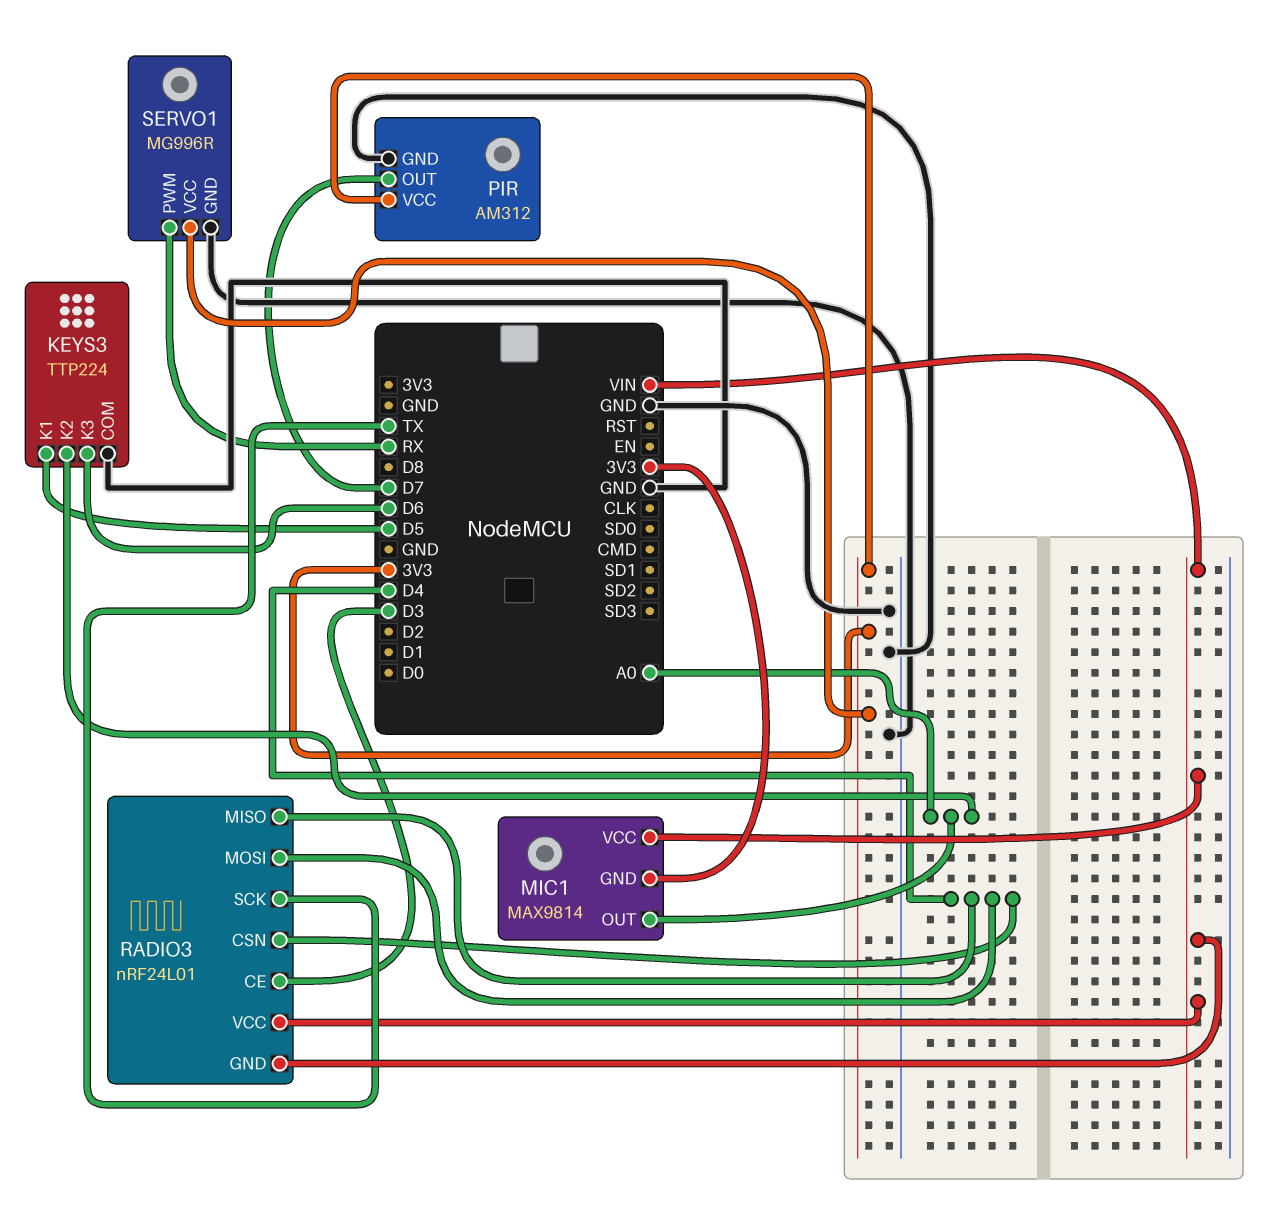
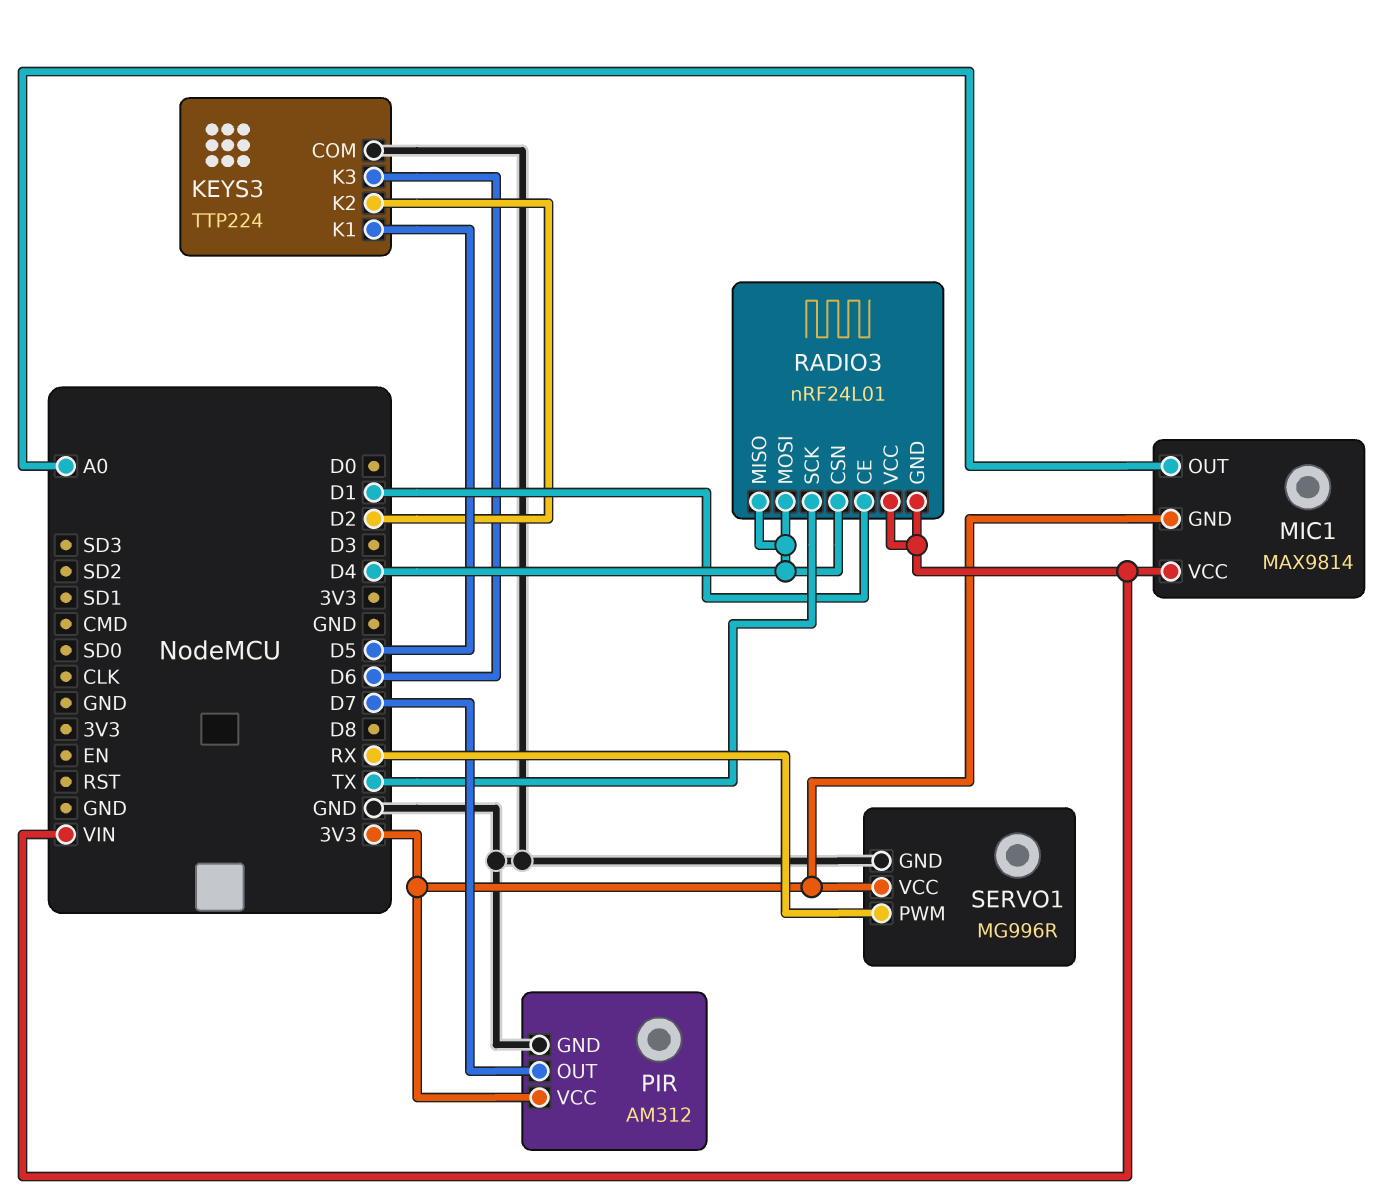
KEYS3 pin K2: A0 -> D2
RADIO3 pin CE: D3 -> D1

